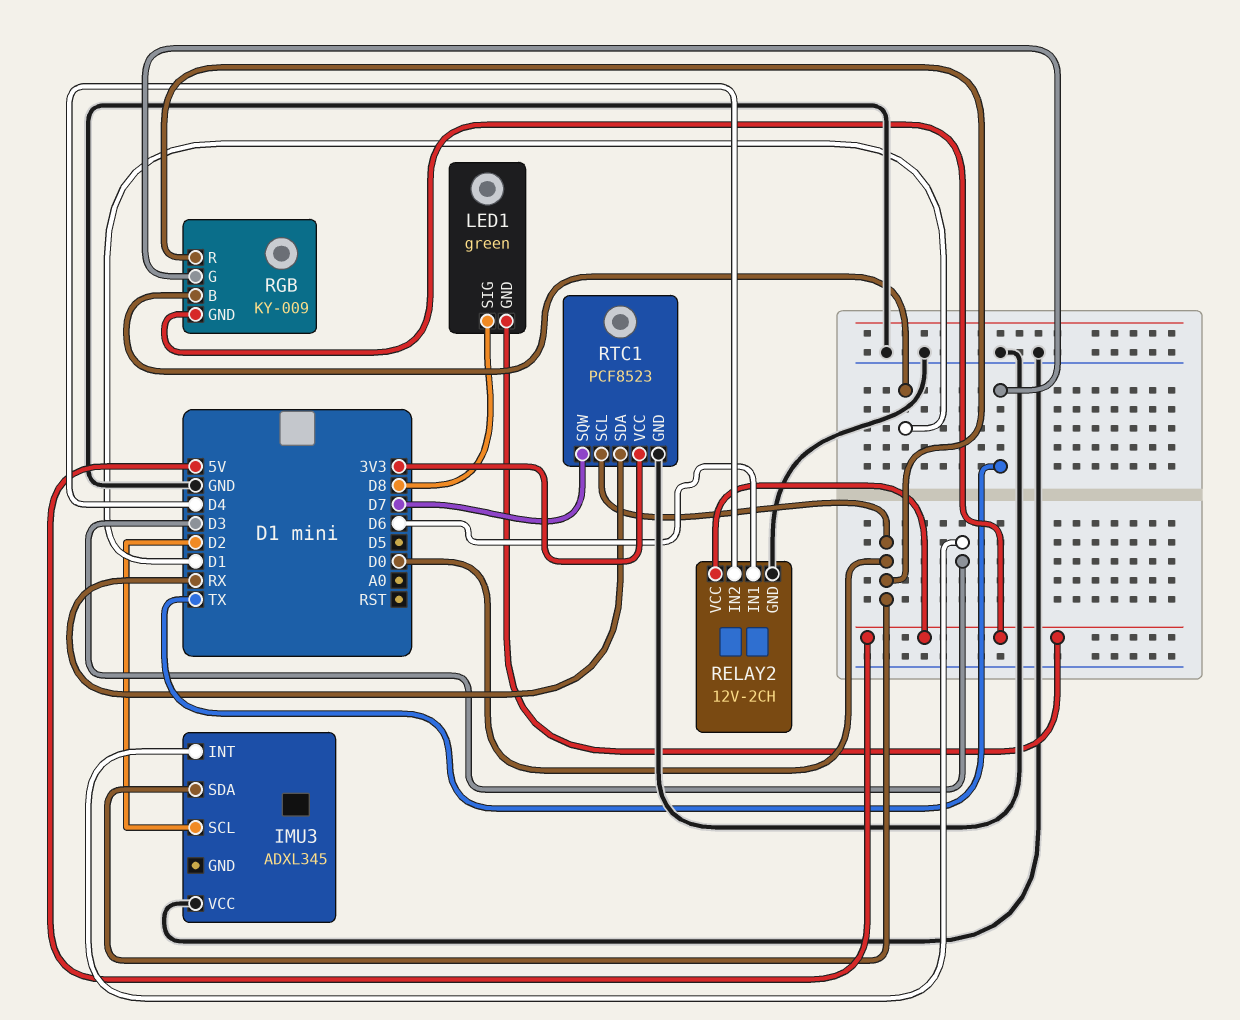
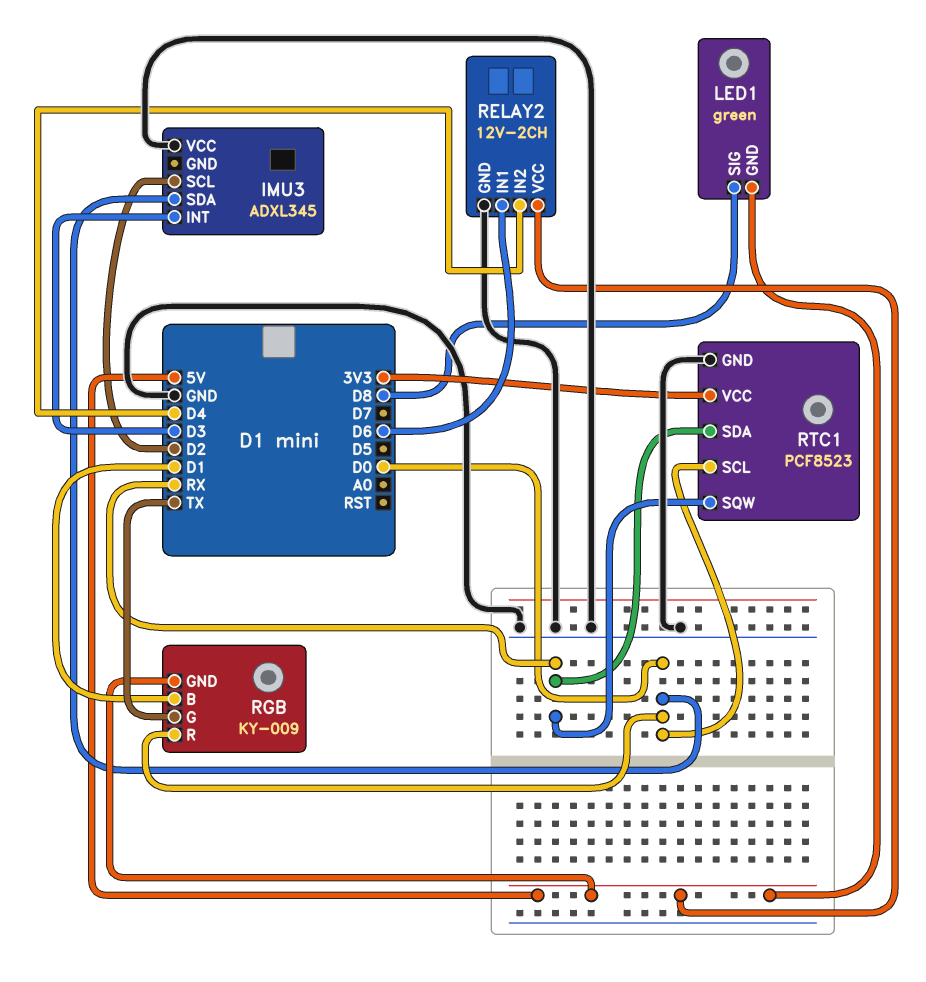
RTC1 pin SQW: D7 -> RX

